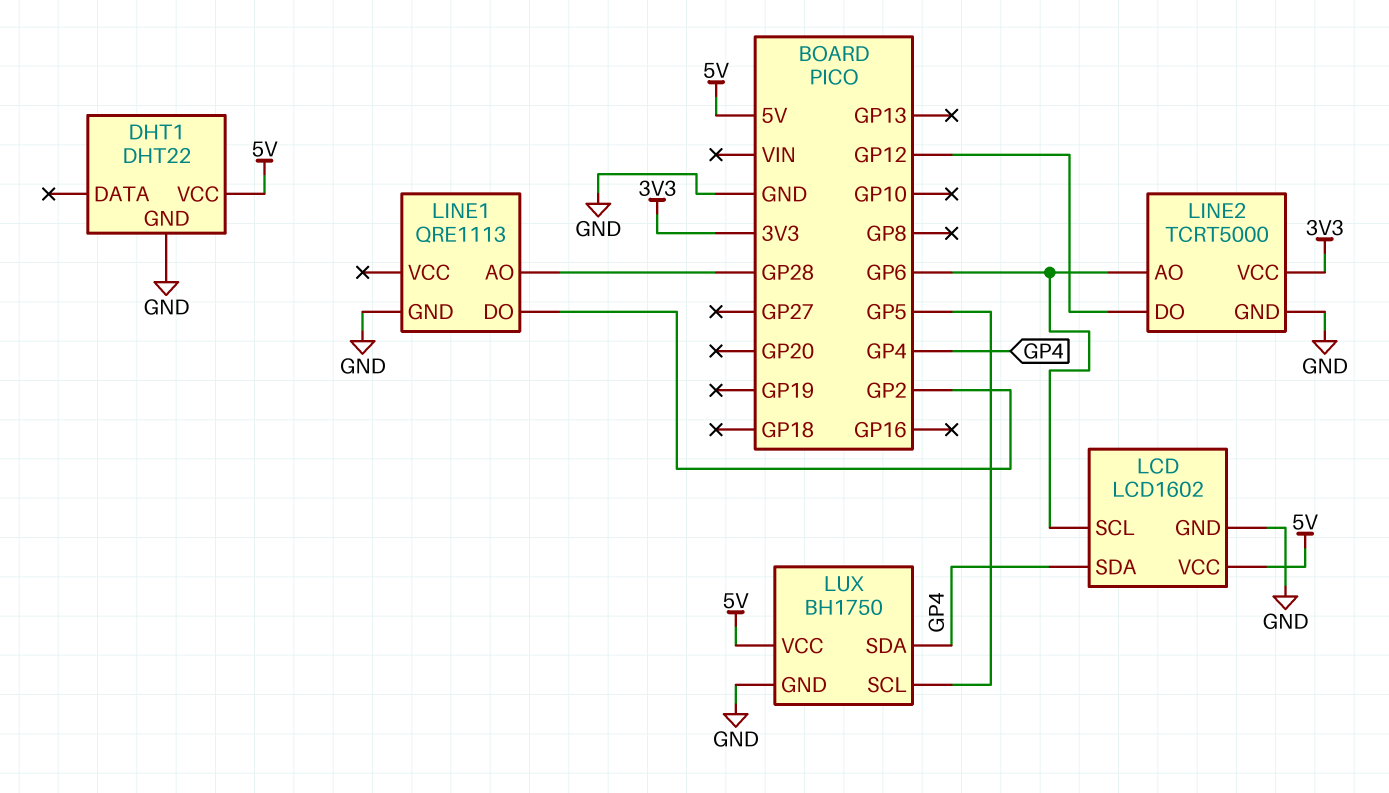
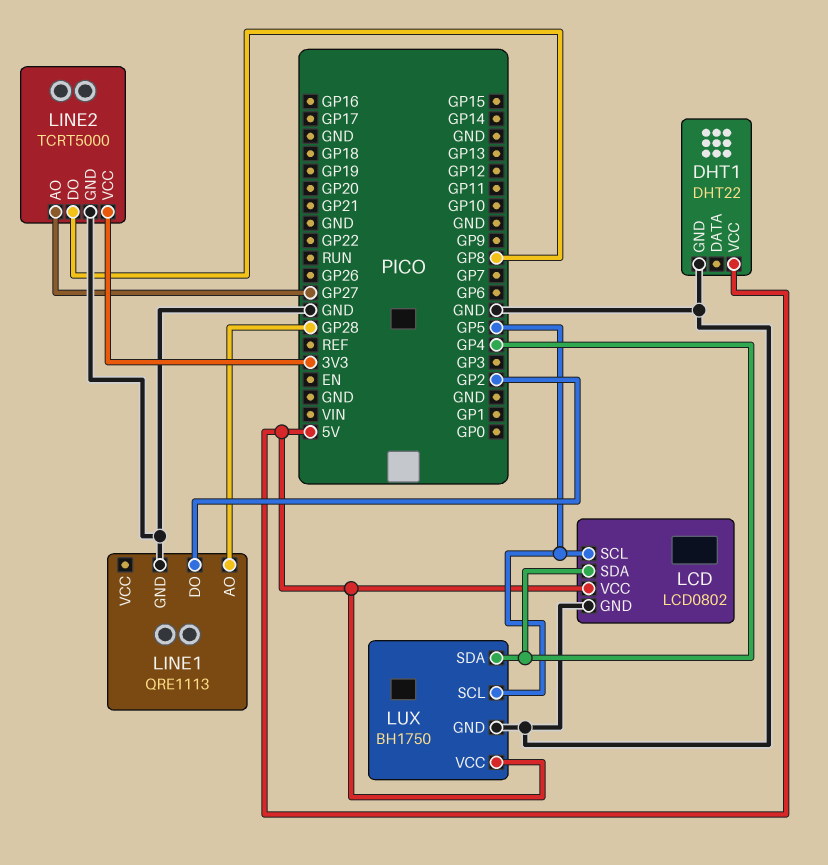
LCD: LCD1602 -> LCD0802
LCD pin SCL: GP6 -> GP5
LINE2 pin AO: GP6 -> GP27
LINE2 pin DO: GP12 -> GP8

